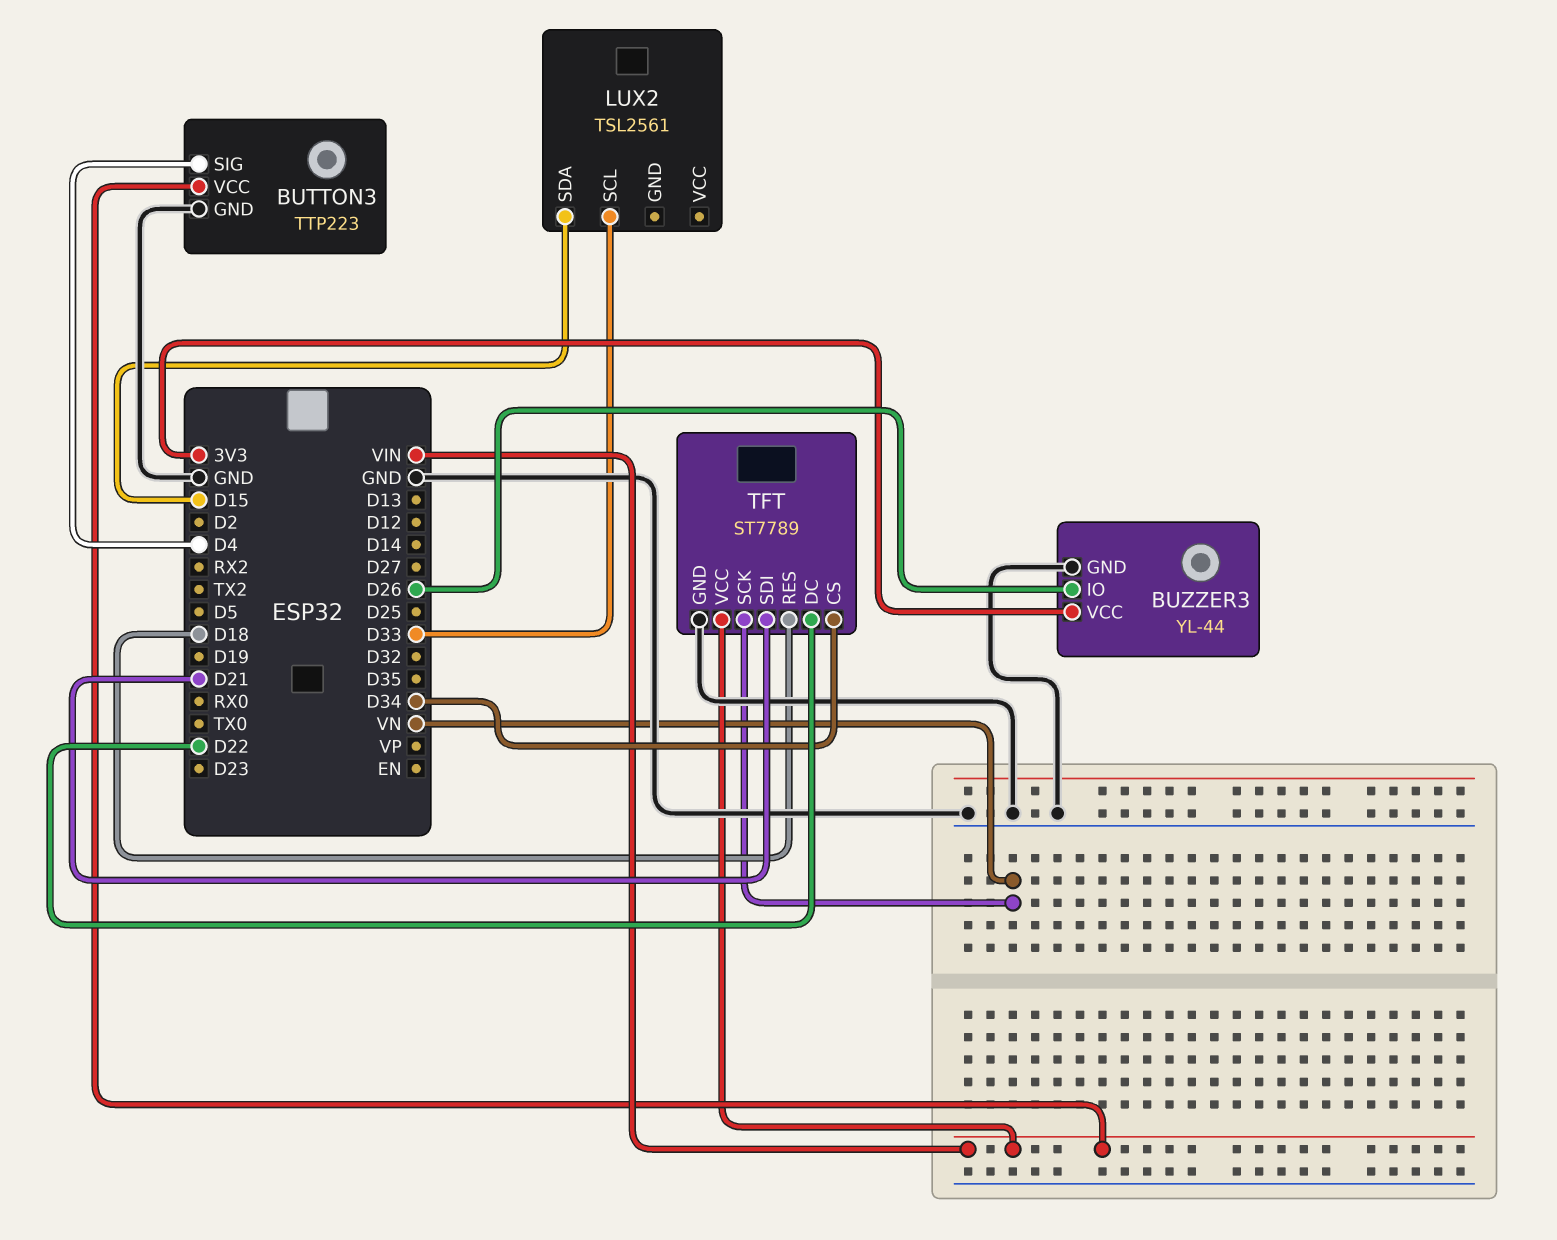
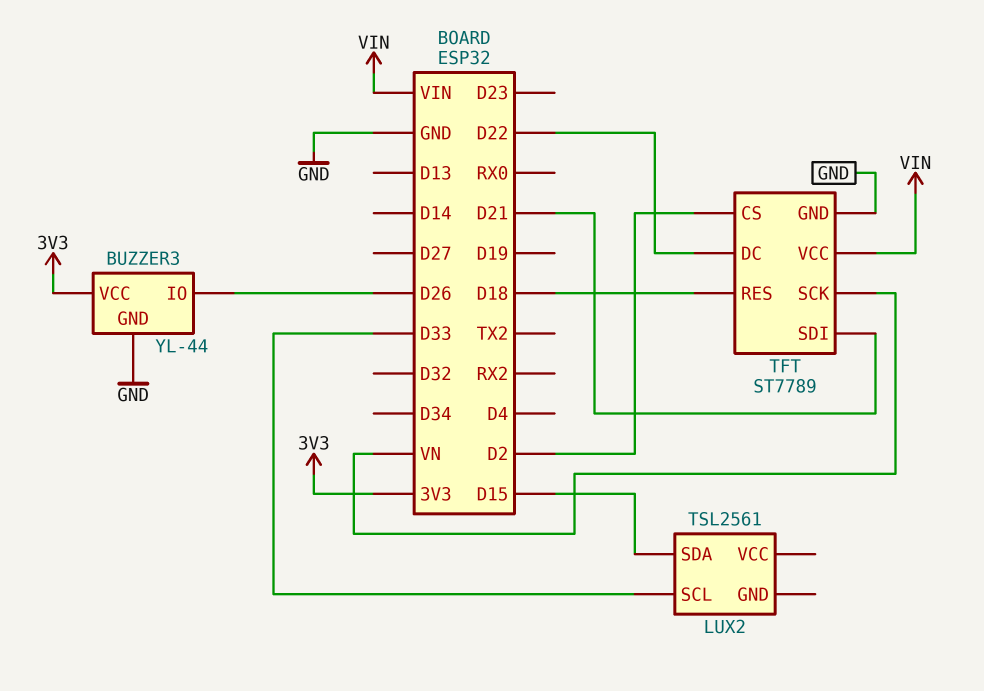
BUTTON3: TTP223 -> none
BUTTON3 pin GND: GND -> none
BUTTON3 pin SIG: D4 -> none
BUTTON3 pin VCC: VIN -> none
TFT pin CS: D34 -> D2

